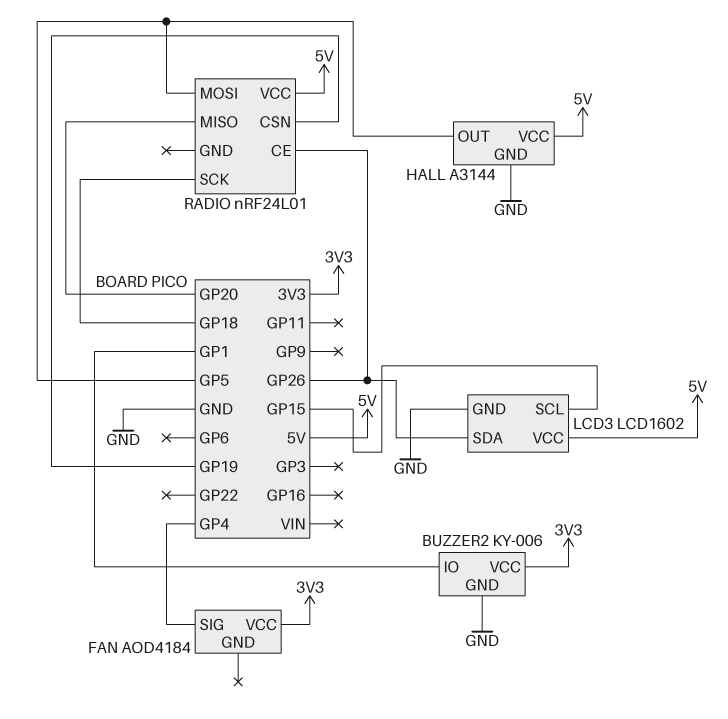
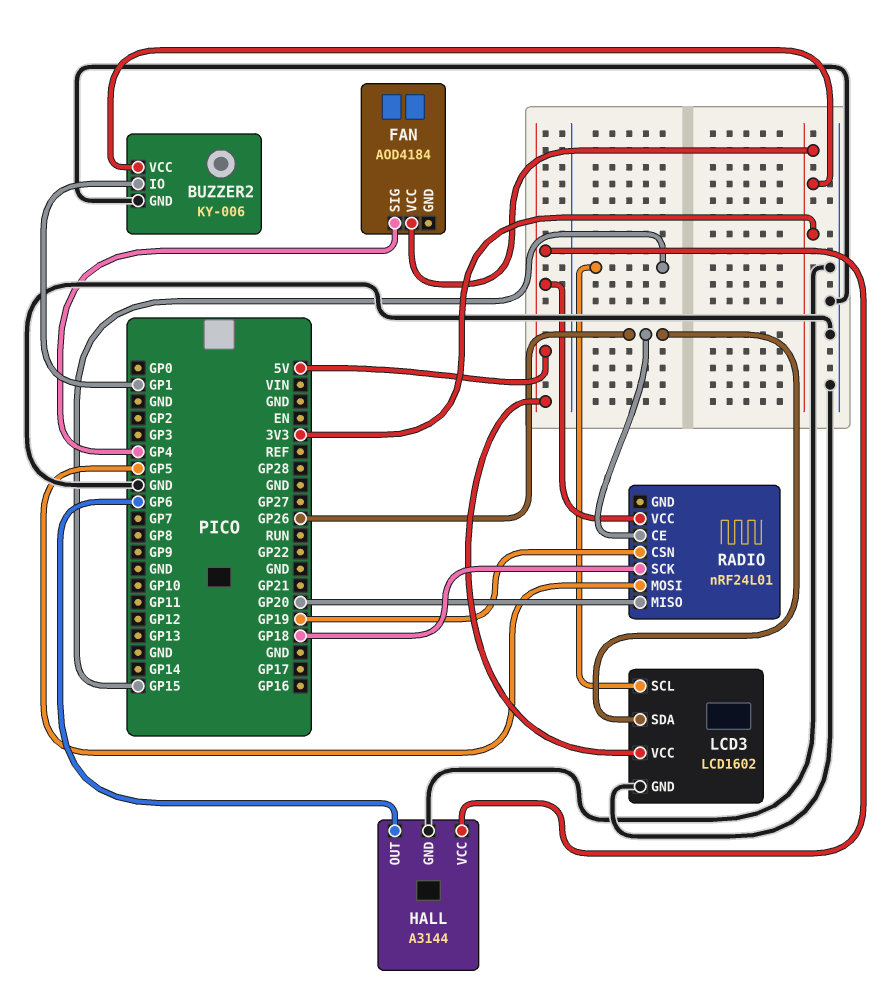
HALL pin OUT: GP5 -> GP6

